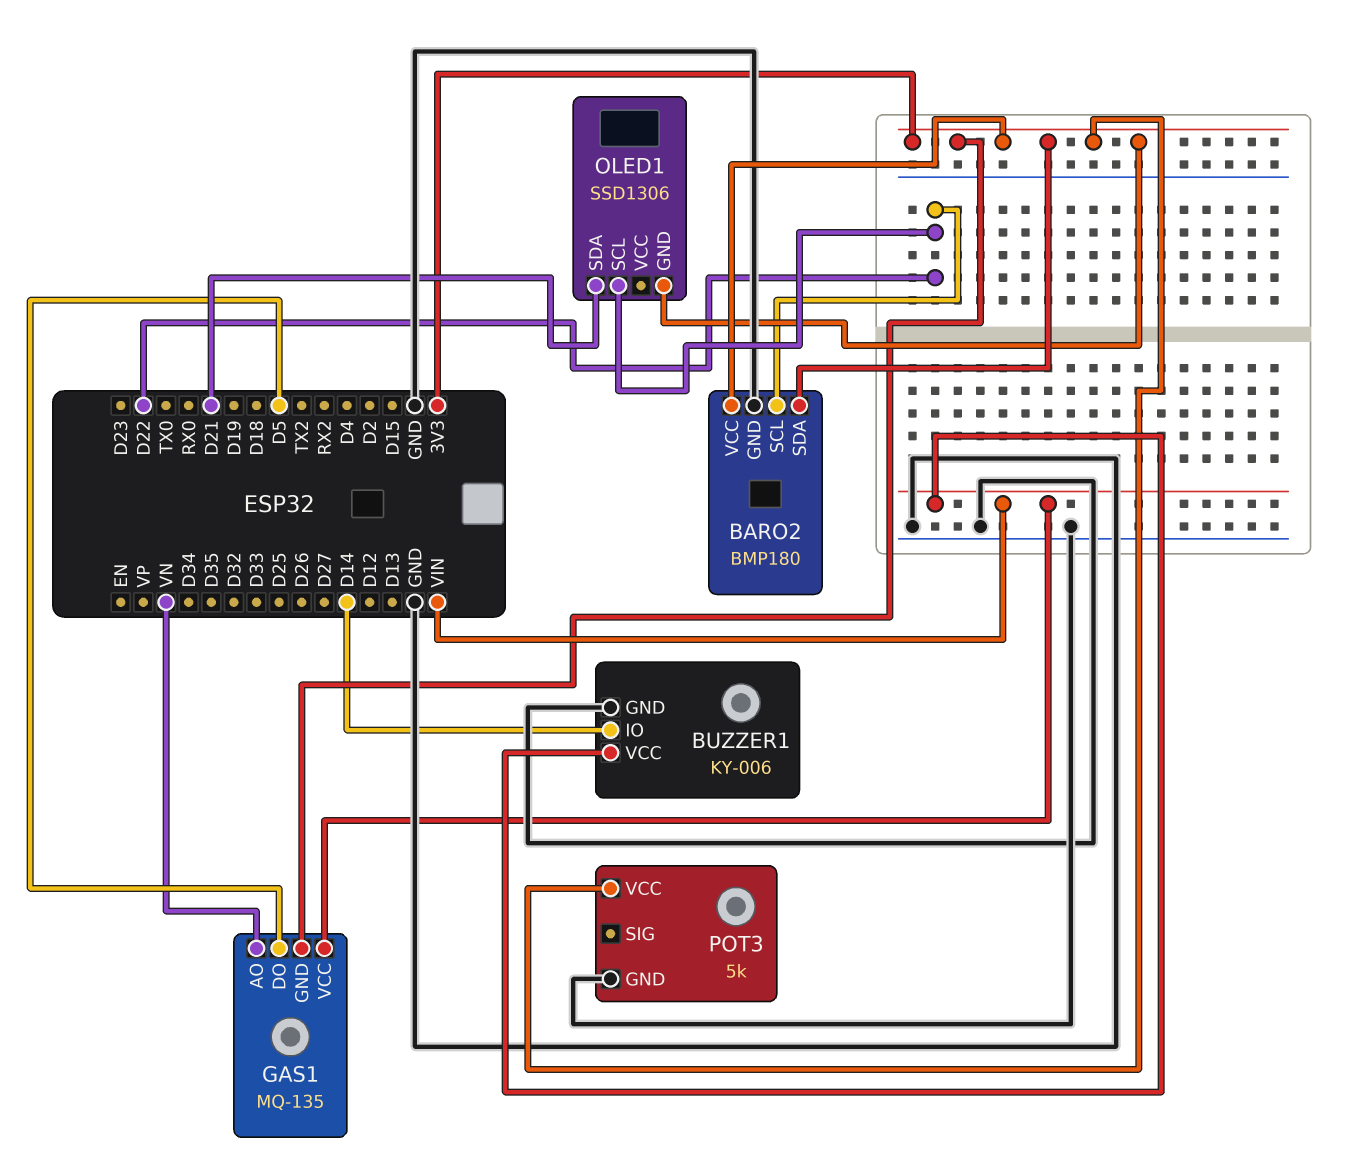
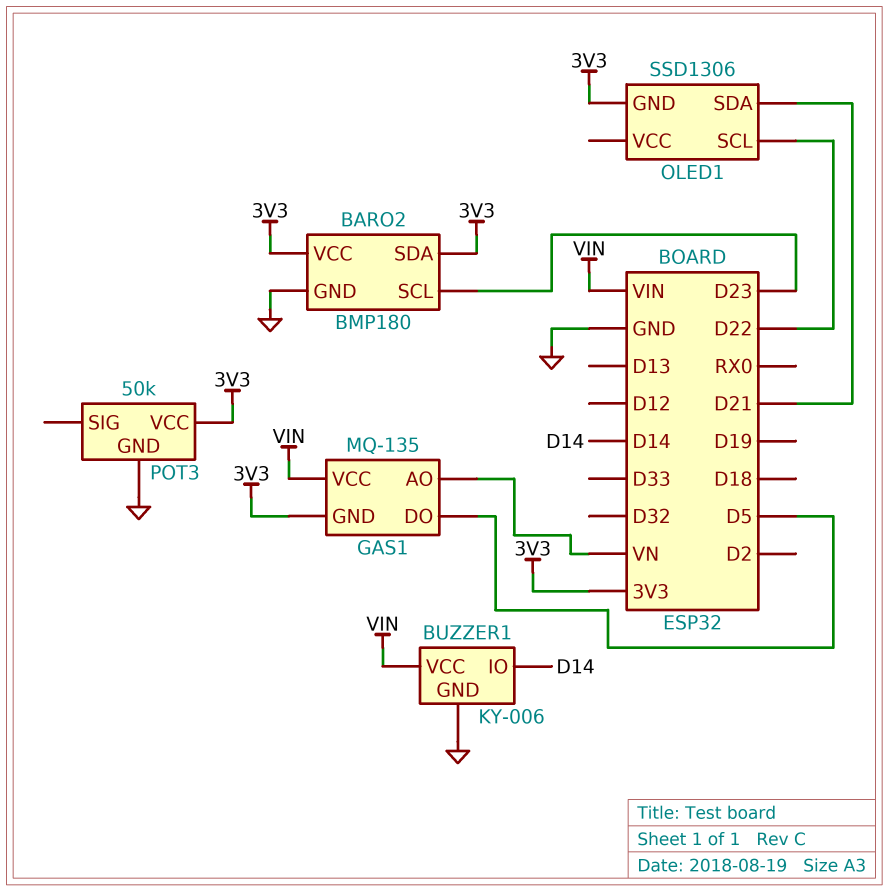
BARO2 pin SCL: D22 -> D23
POT3: 5k -> 50k

